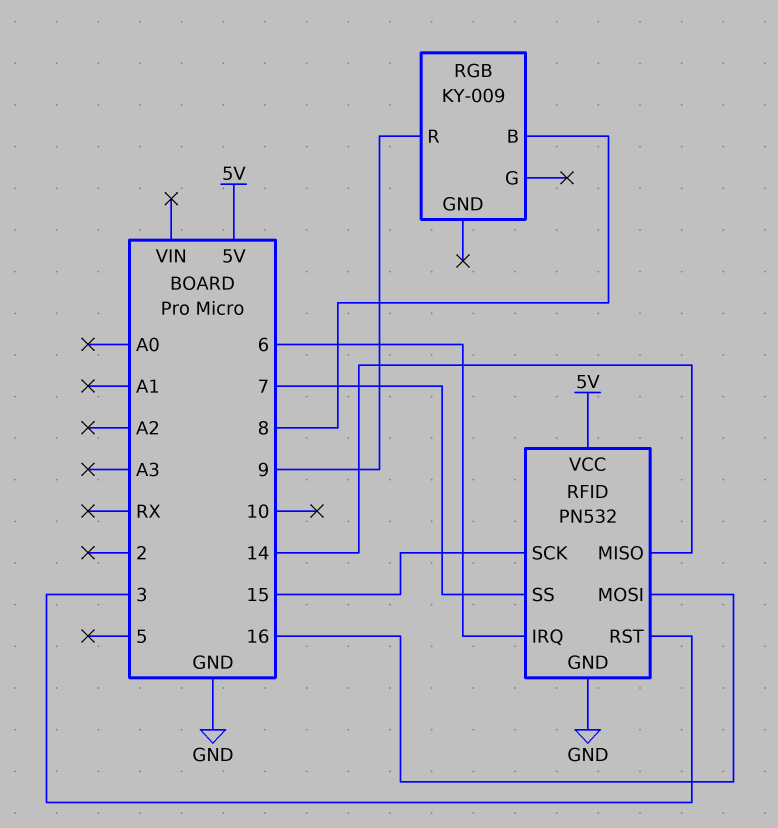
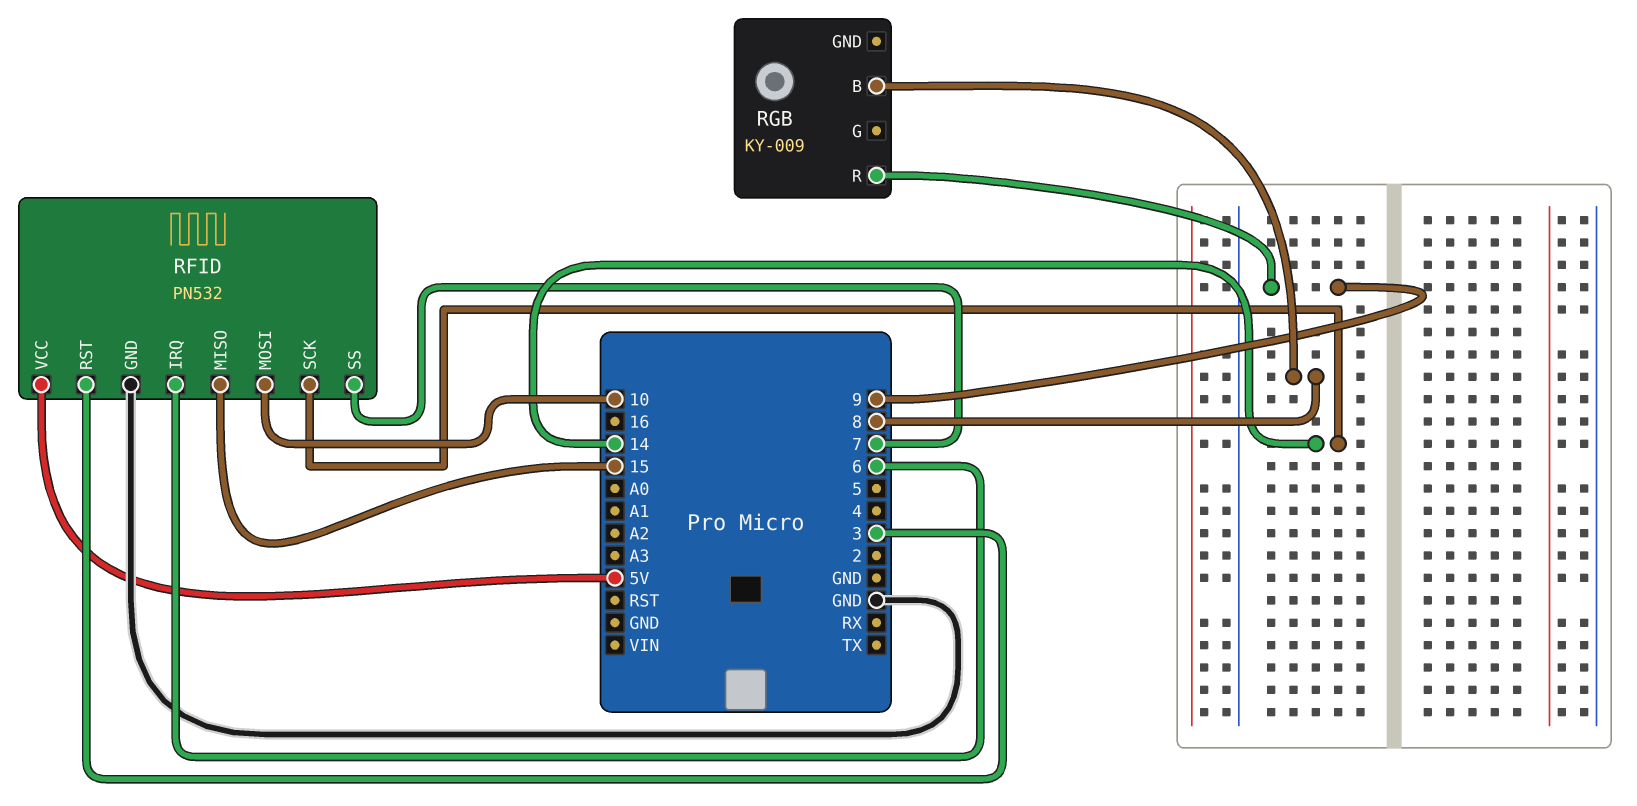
RFID pin MISO: 14 -> 15
RFID pin MOSI: 16 -> 10
RFID pin SCK: 15 -> 14

